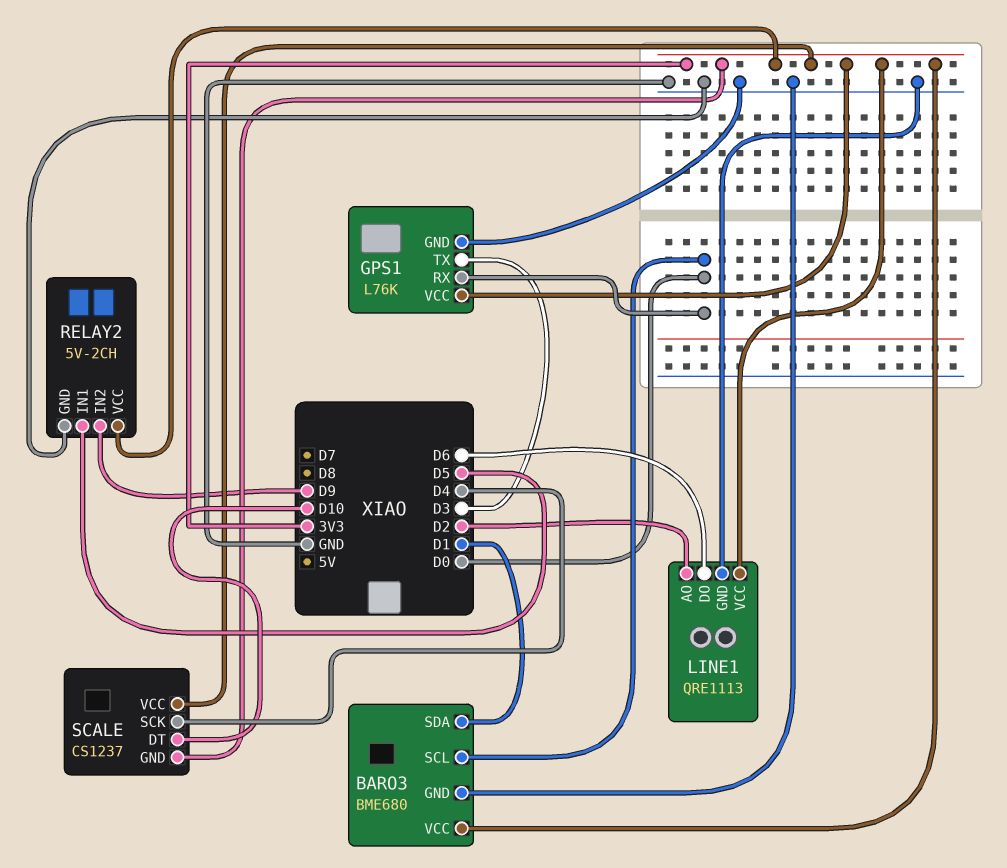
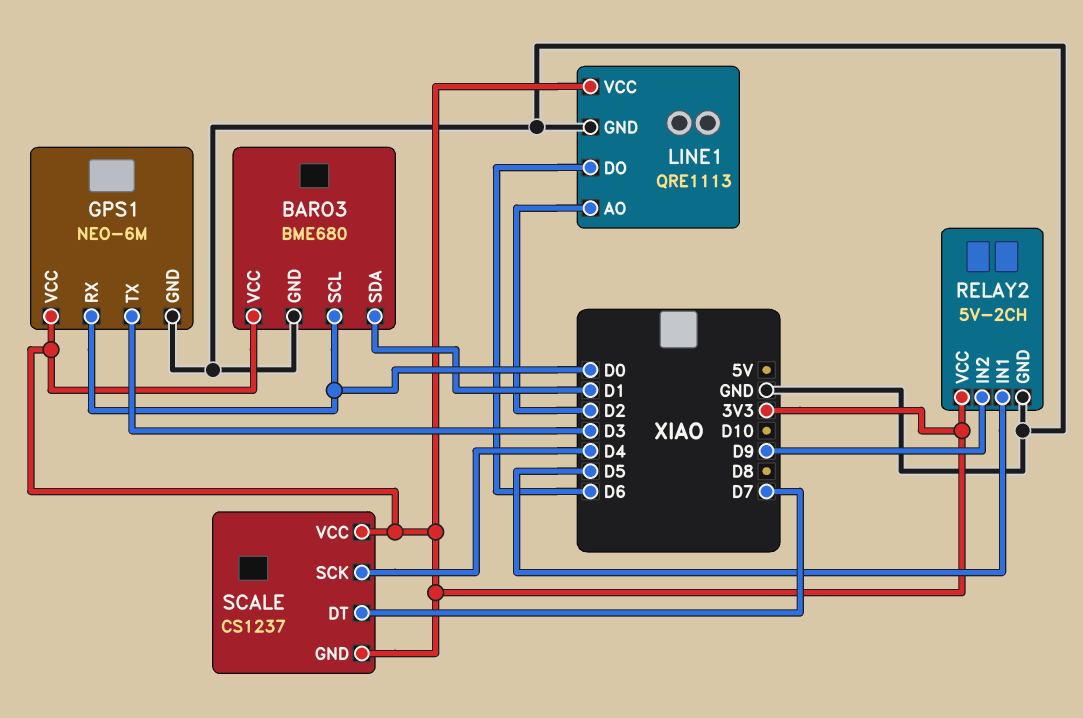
GPS1: L76K -> NEO-6M
SCALE pin DT: D10 -> D7

